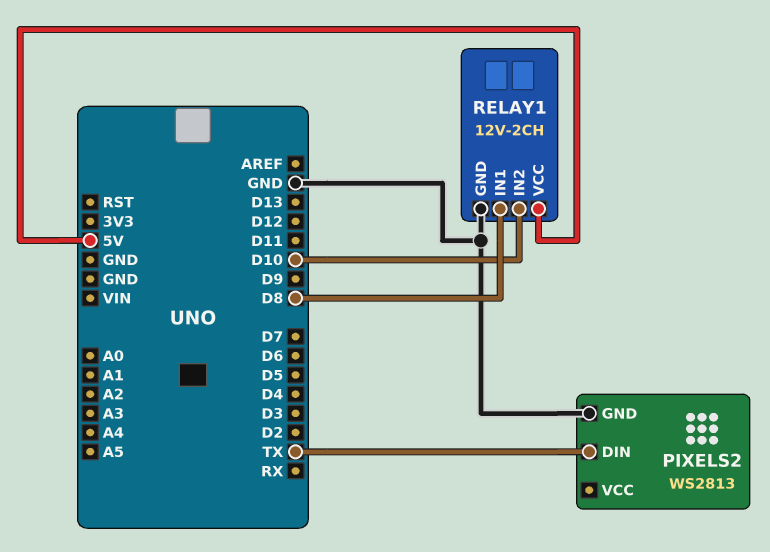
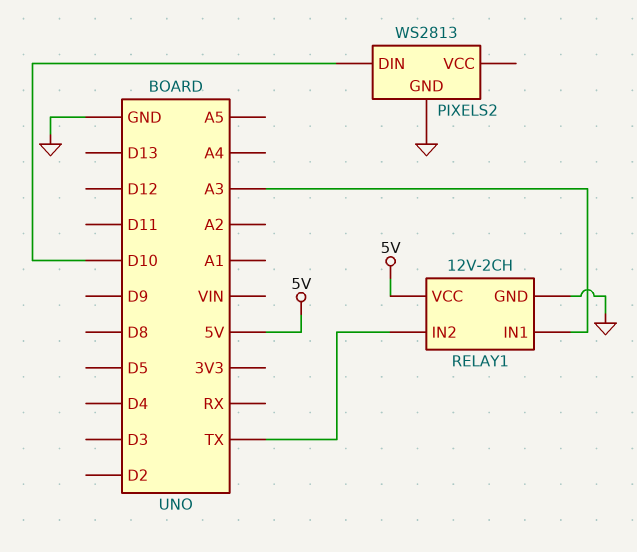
PIXELS2 pin DIN: TX -> D10
RELAY1 pin IN1: D8 -> A3
RELAY1 pin IN2: D10 -> TX

